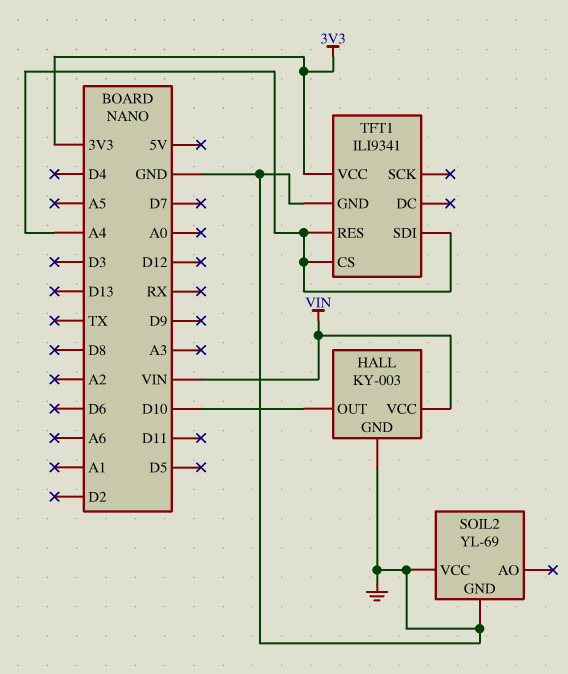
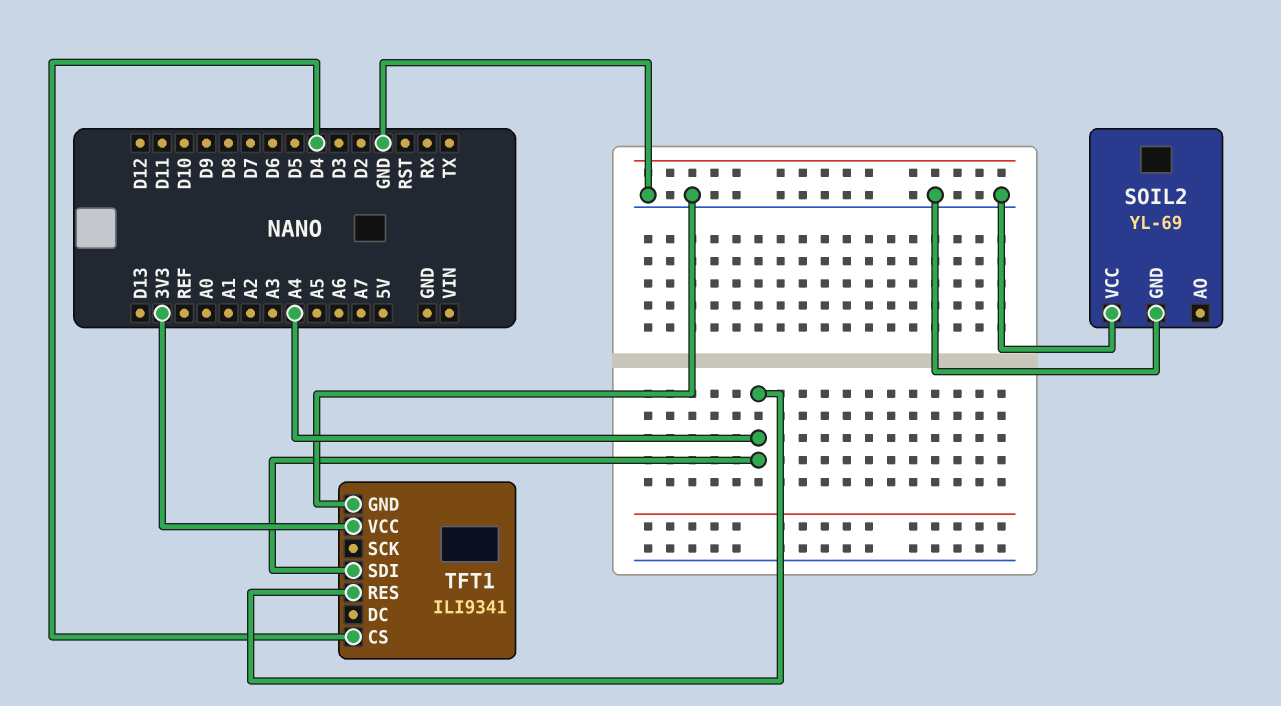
HALL: KY-003 -> none
HALL pin GND: GND -> none
HALL pin OUT: D10 -> none
HALL pin VCC: VIN -> none
TFT1 pin CS: A4 -> D4

